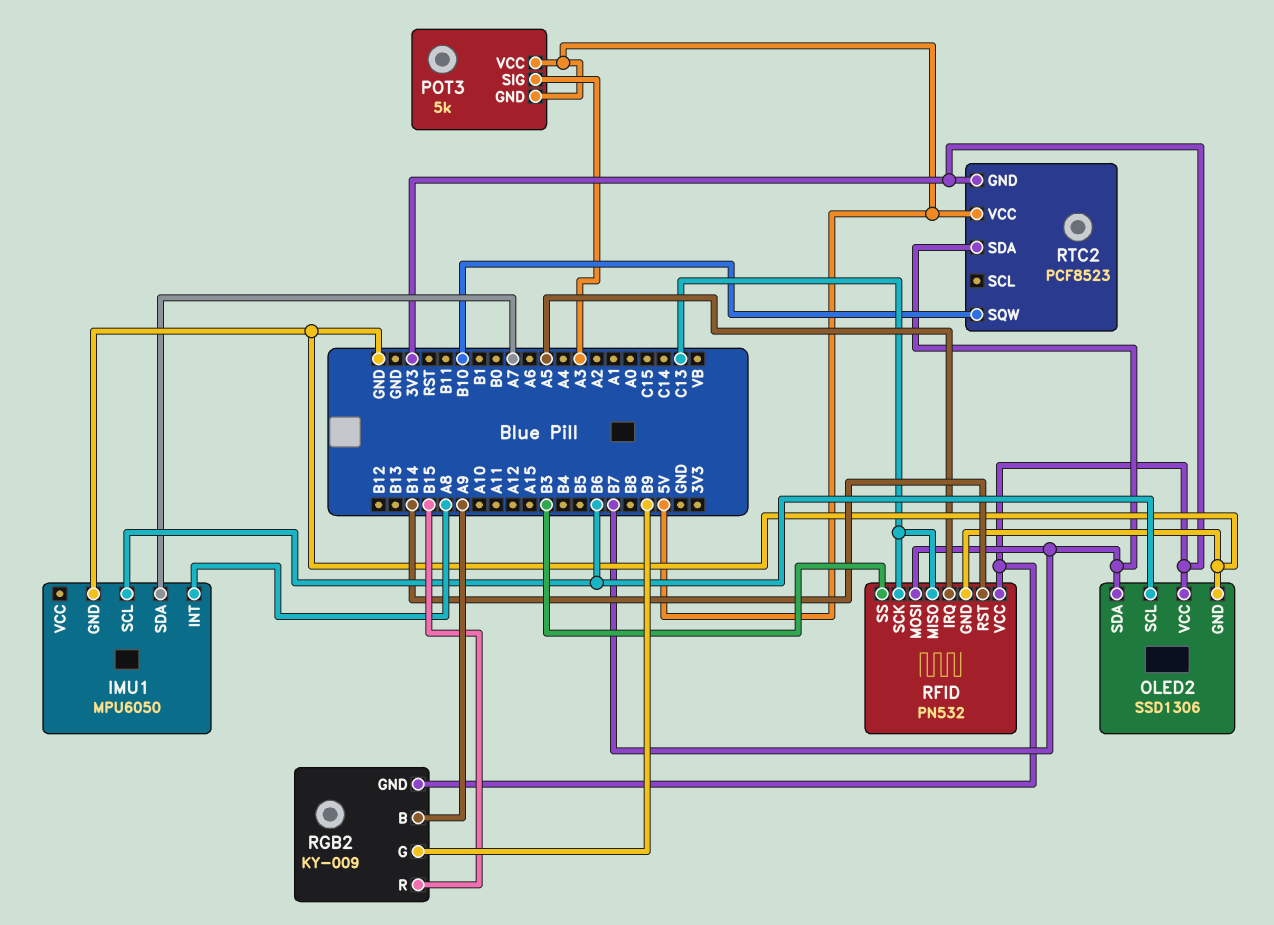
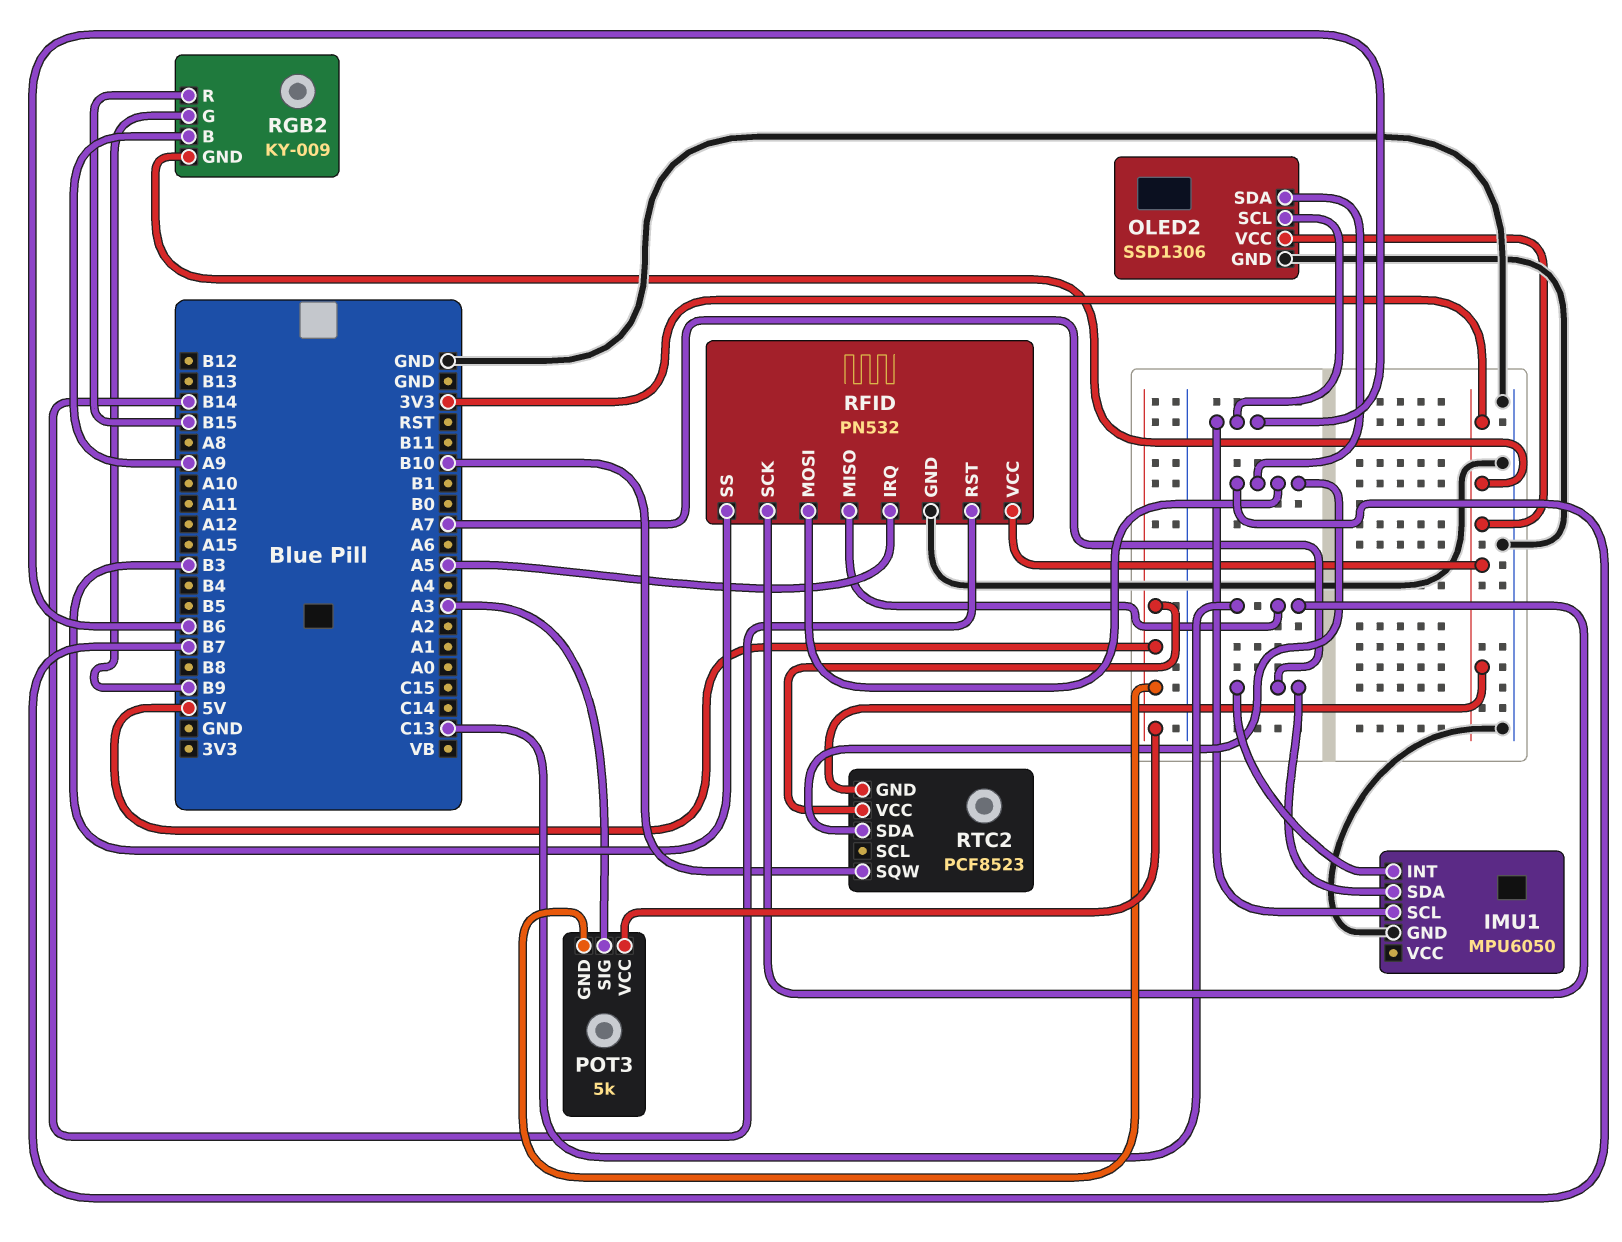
IMU1 pin INT: A8 -> A7

